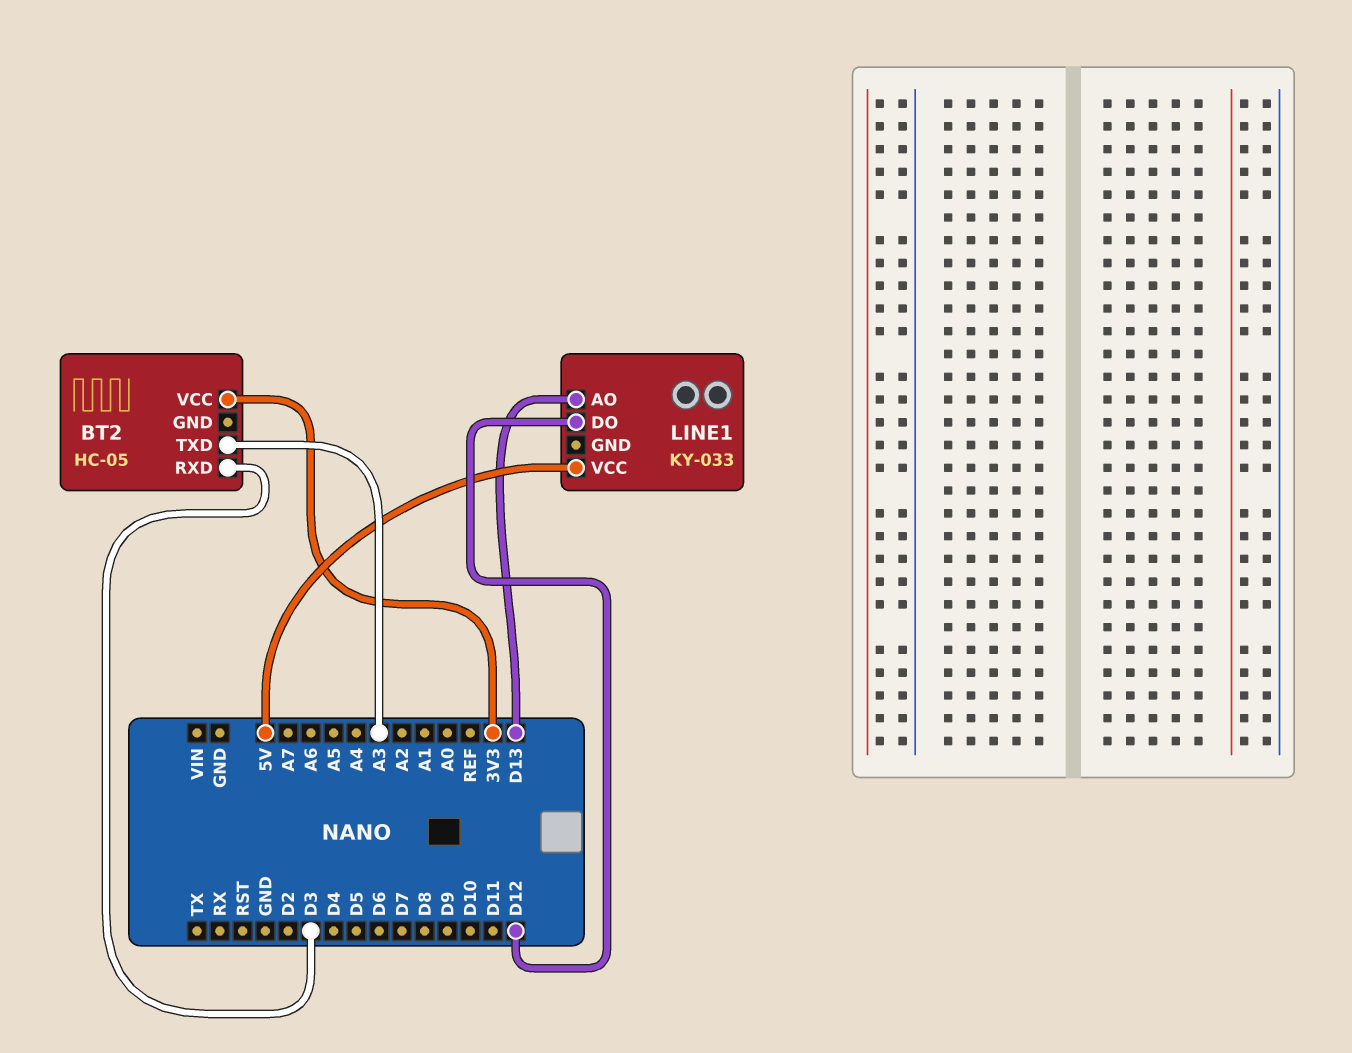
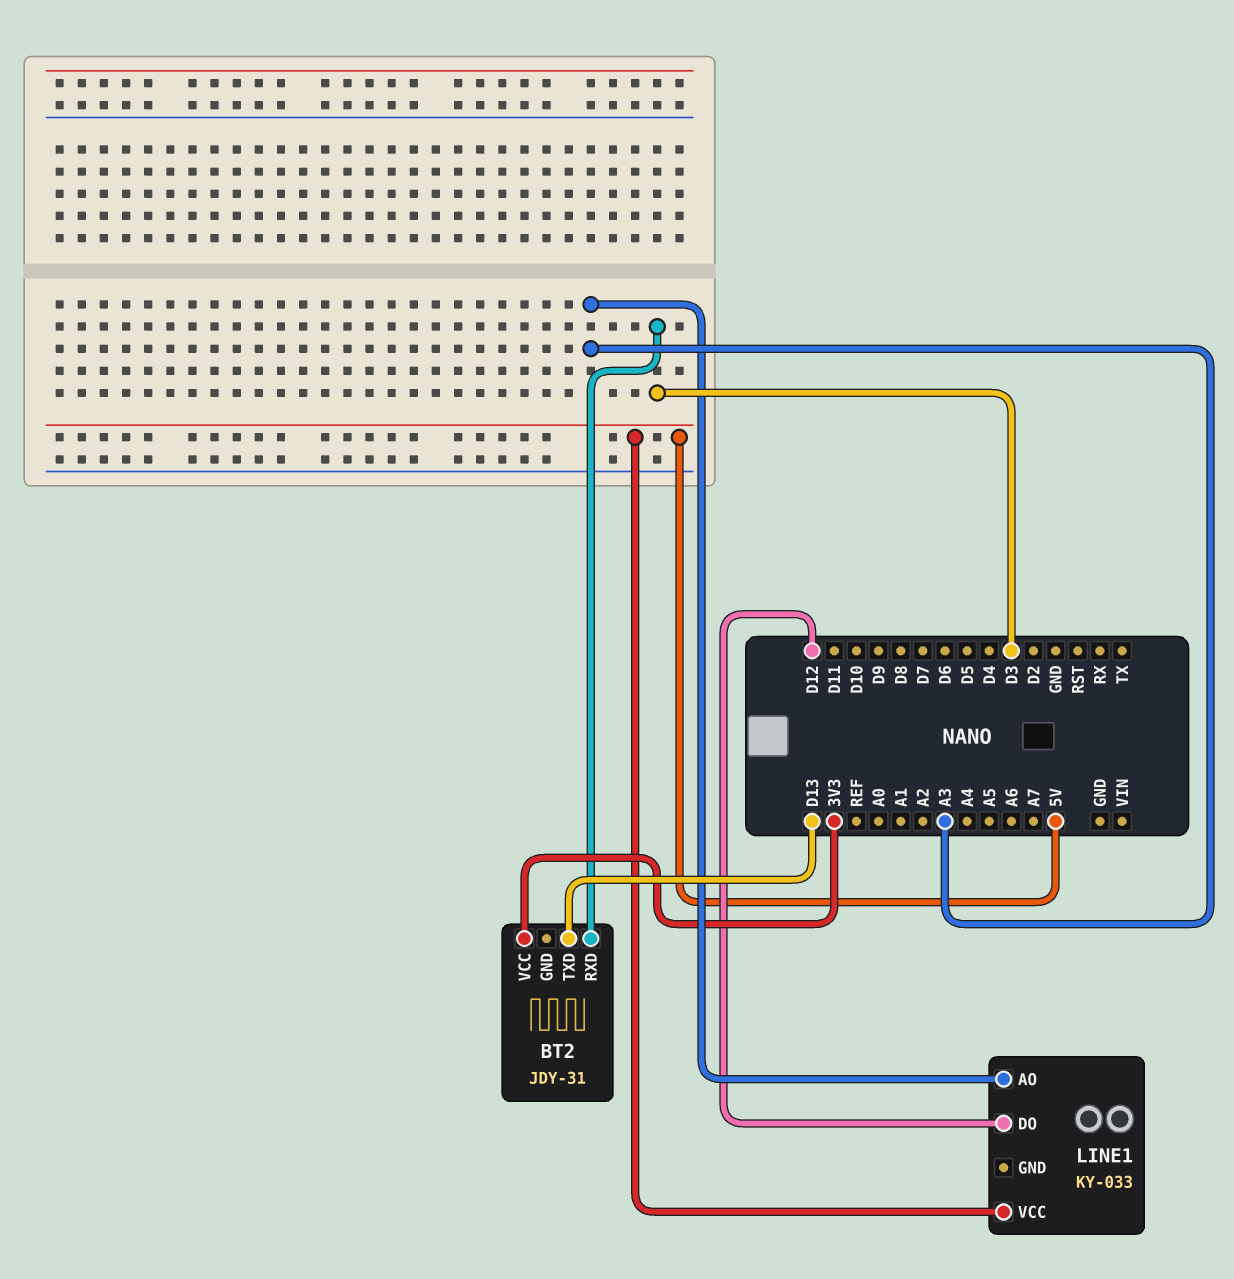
BT2: HC-05 -> JDY-31
BT2 pin TXD: A3 -> D13
LINE1 pin AO: D13 -> A3

